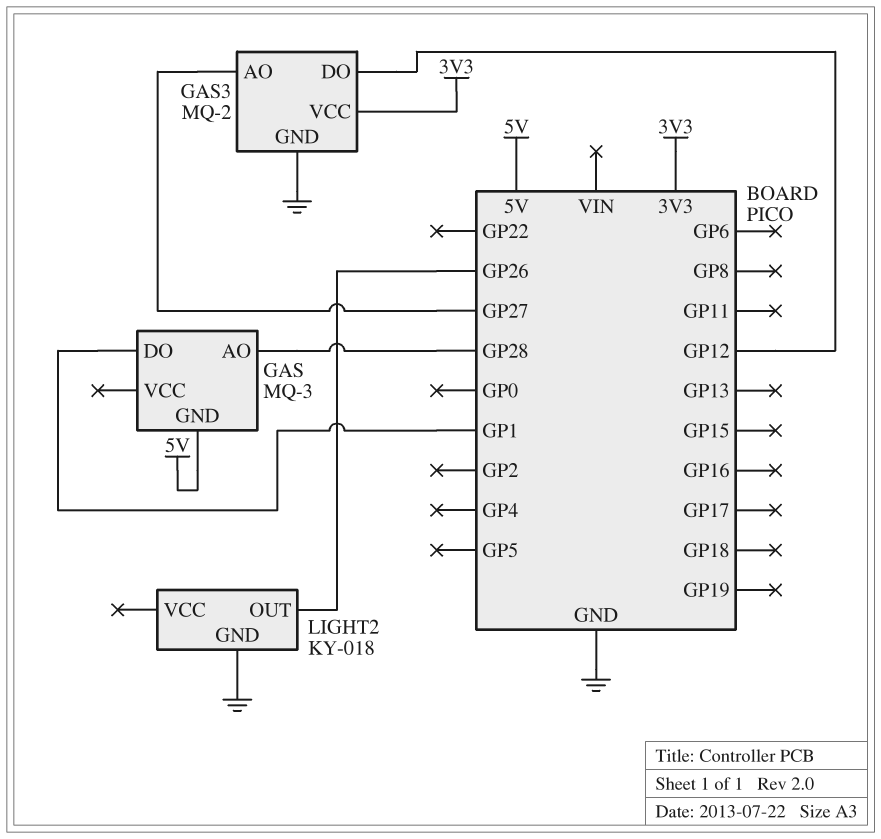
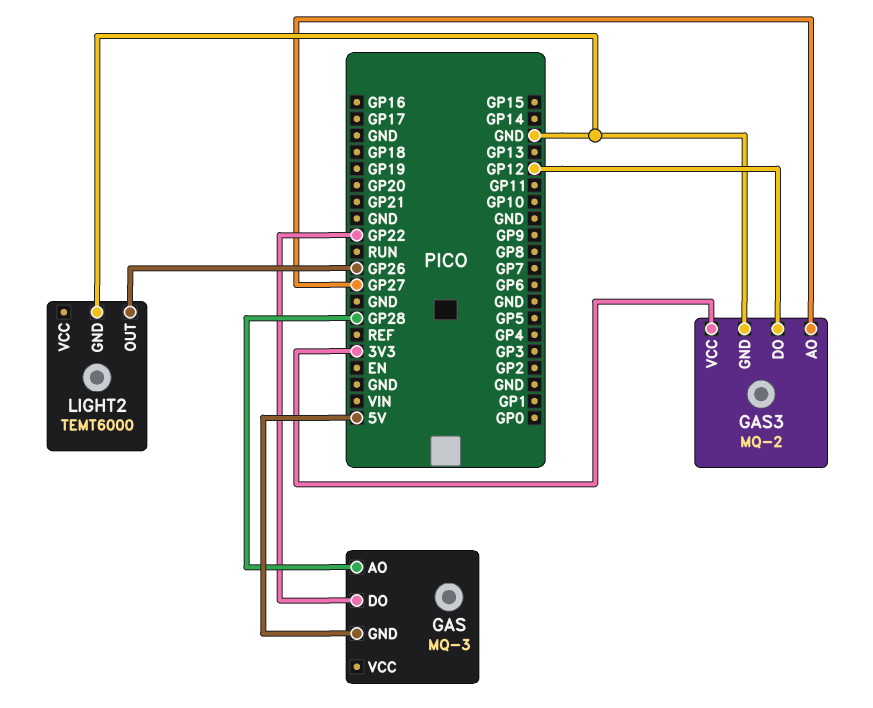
GAS pin DO: GP1 -> GP22
LIGHT2: KY-018 -> TEMT6000

